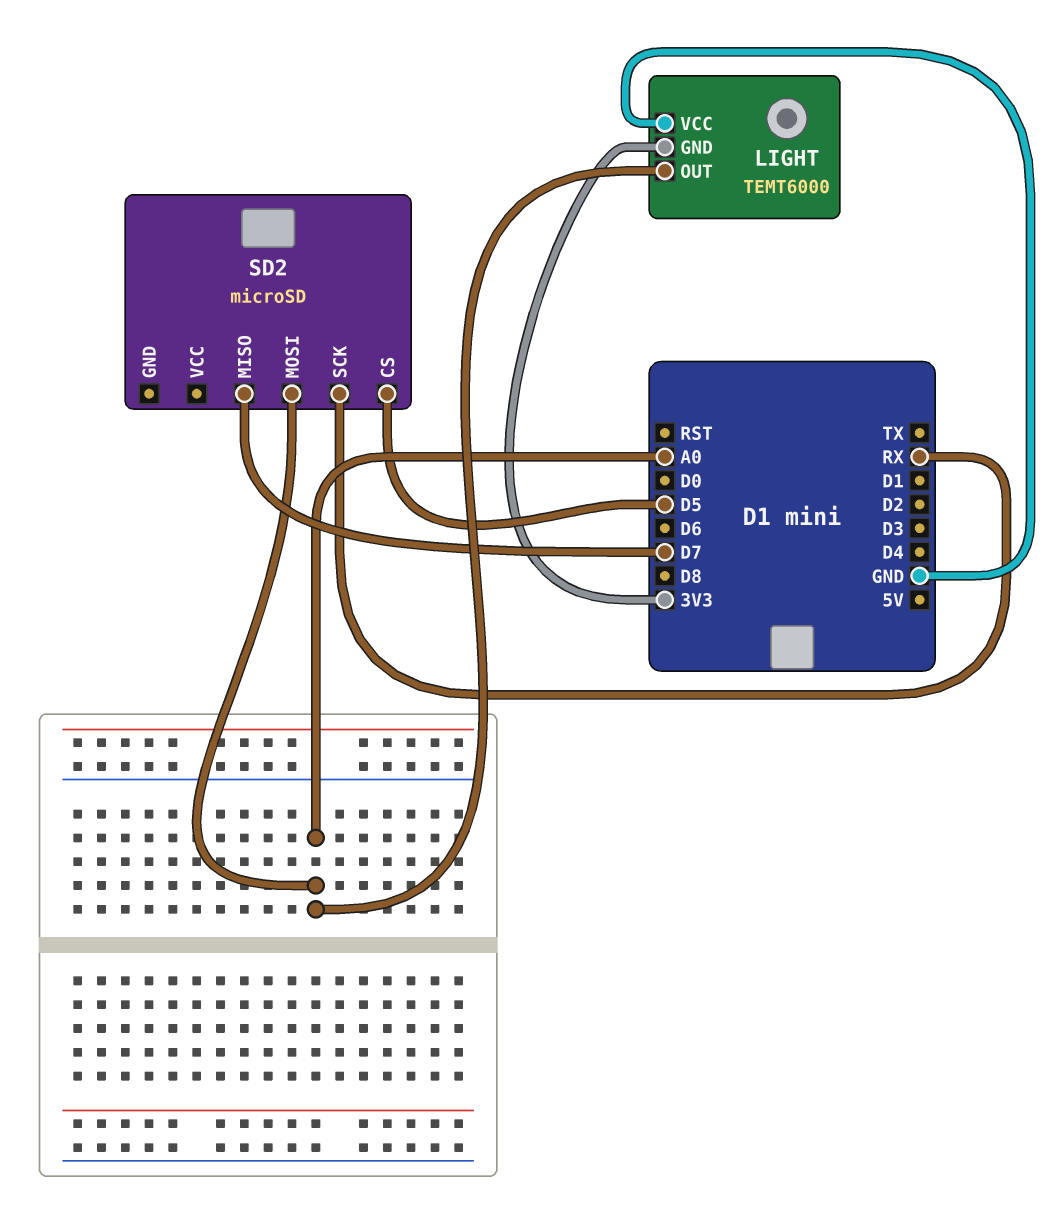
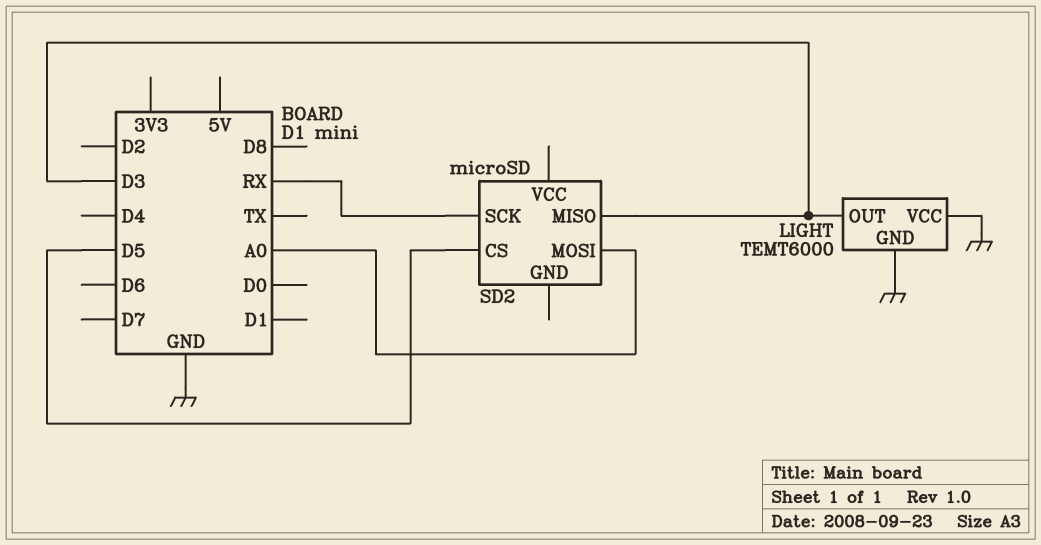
LIGHT pin GND: 3V3 -> GND
LIGHT pin OUT: A0 -> D3
SD2 pin MISO: D7 -> D3

